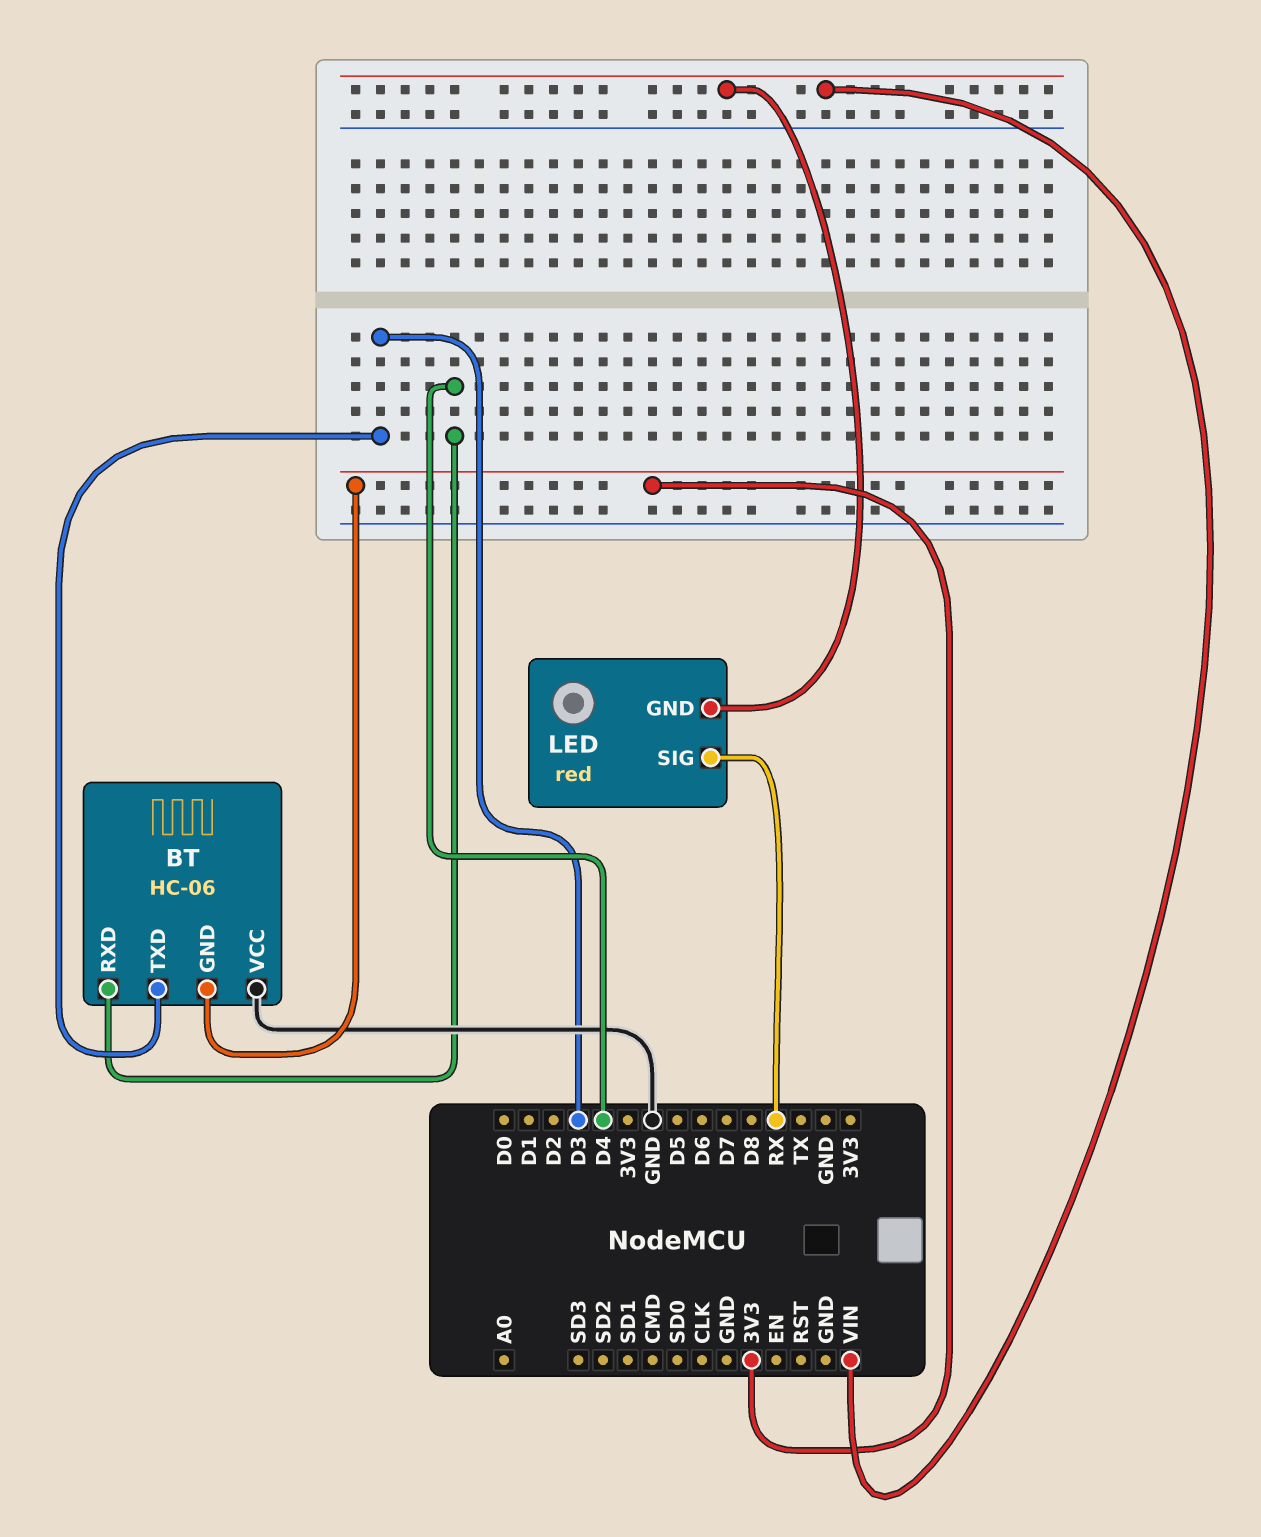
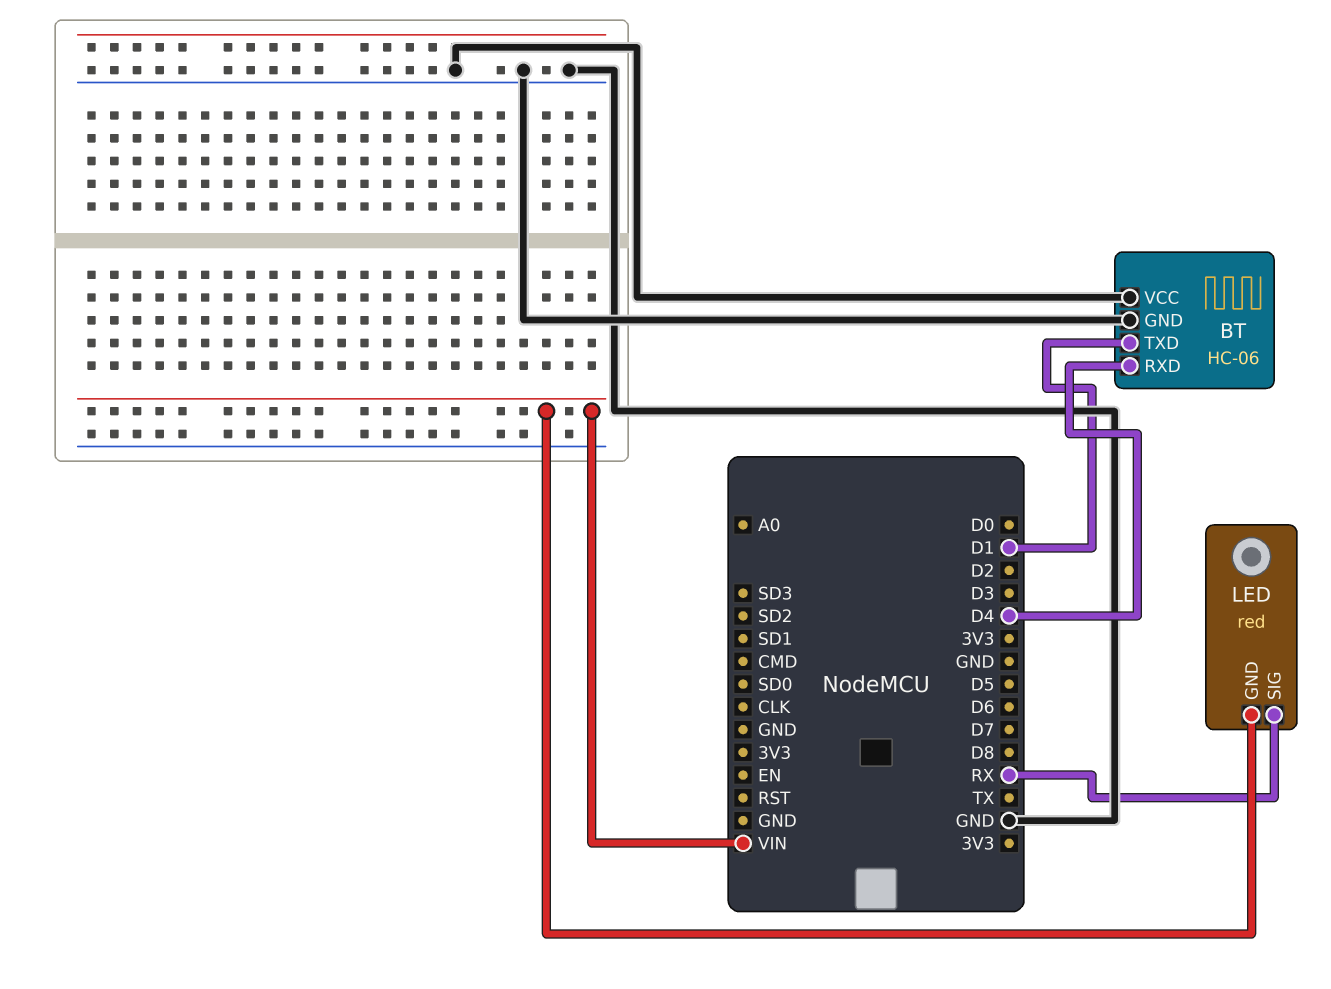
BT pin GND: 3V3 -> GND
BT pin TXD: D3 -> D1

